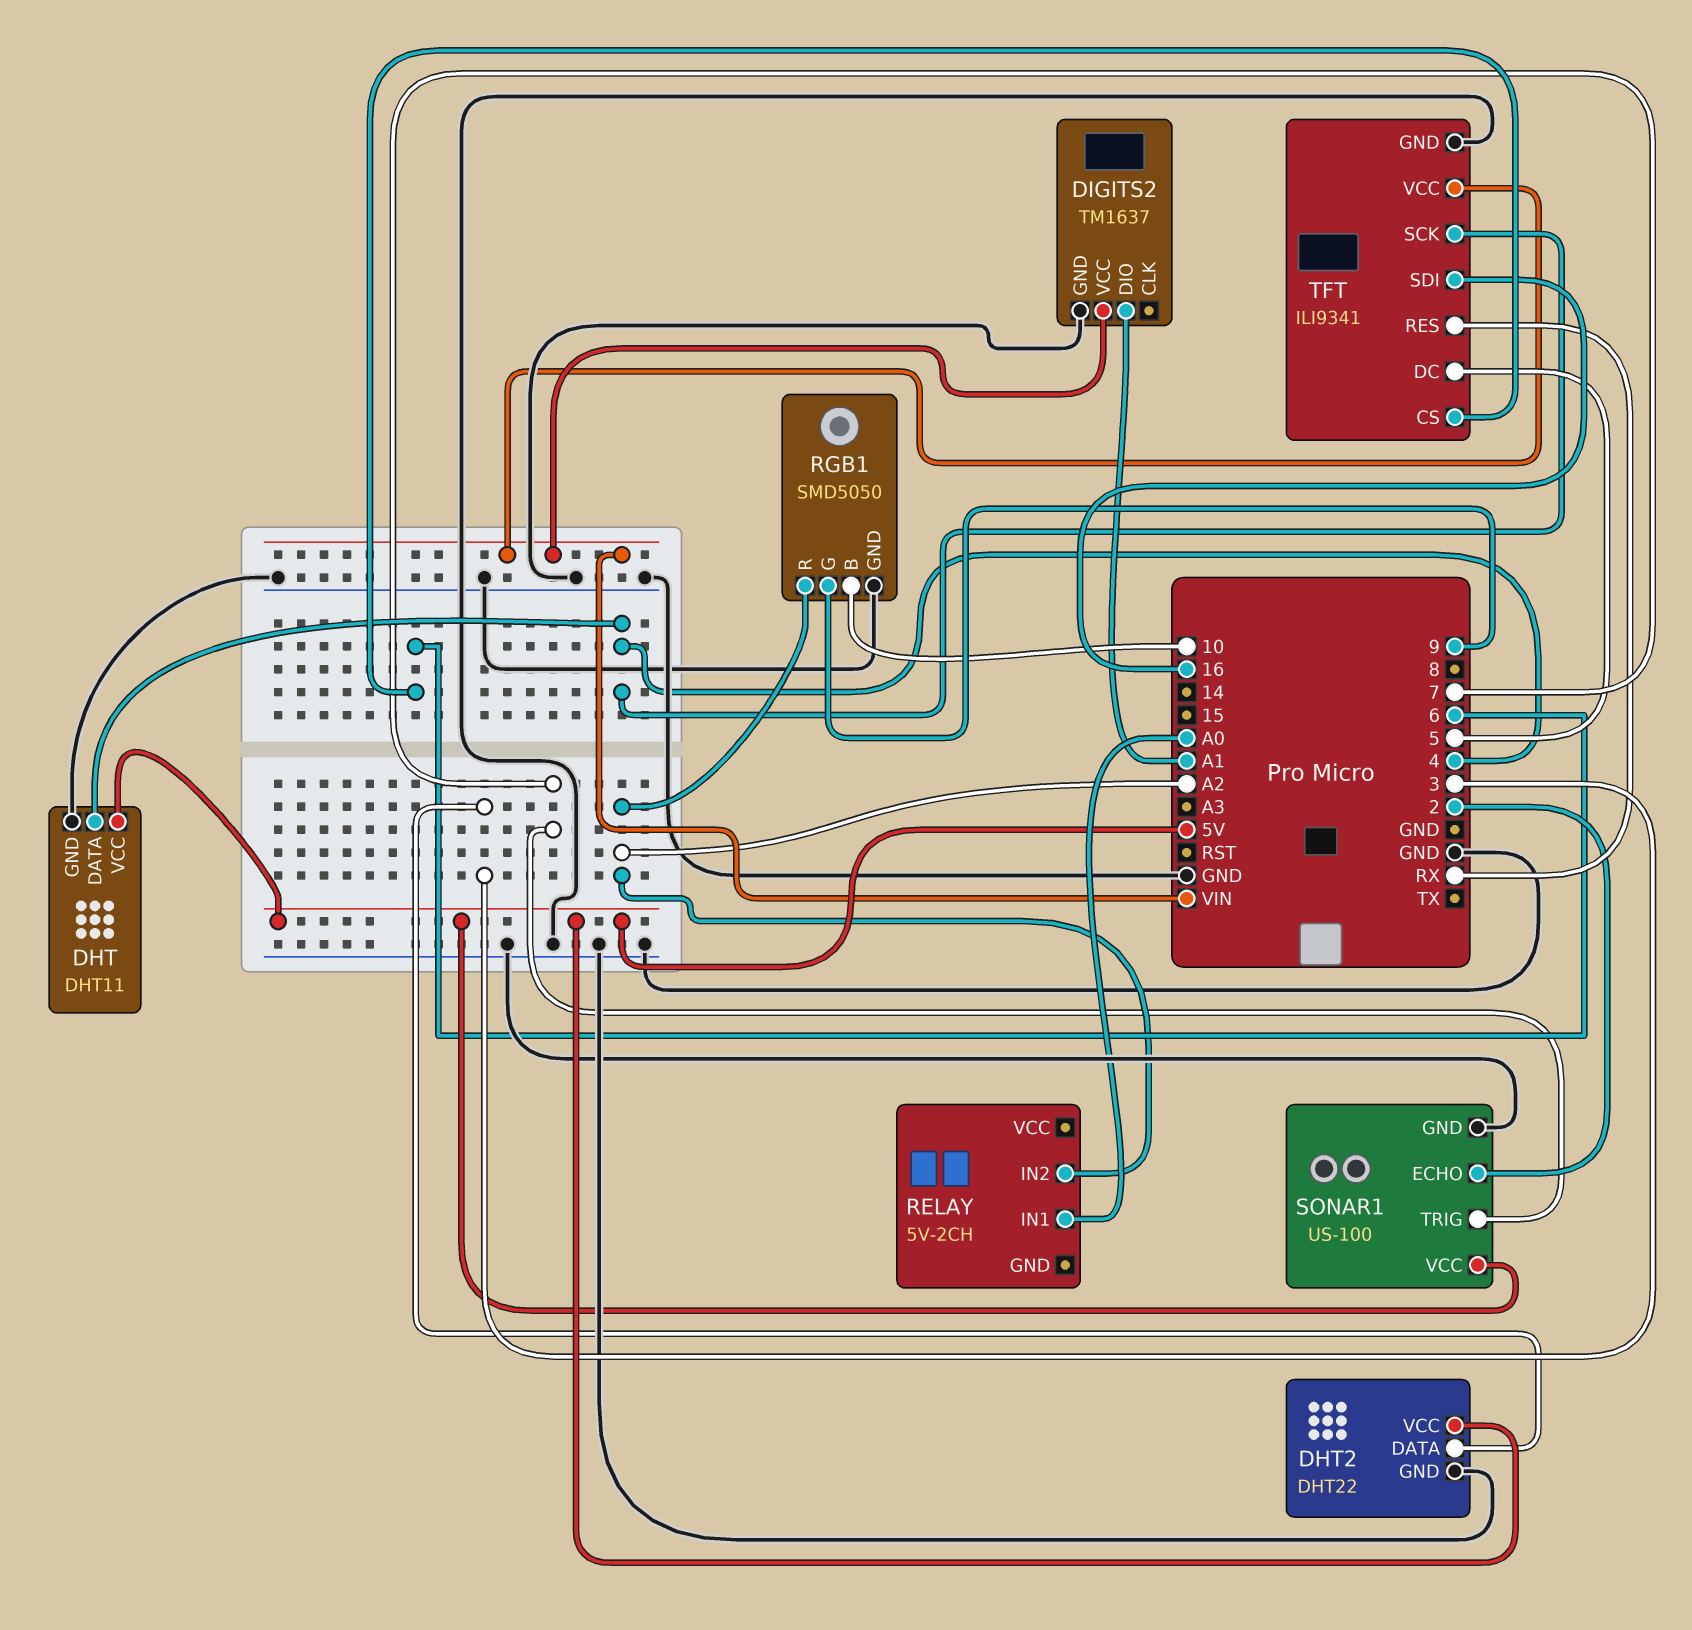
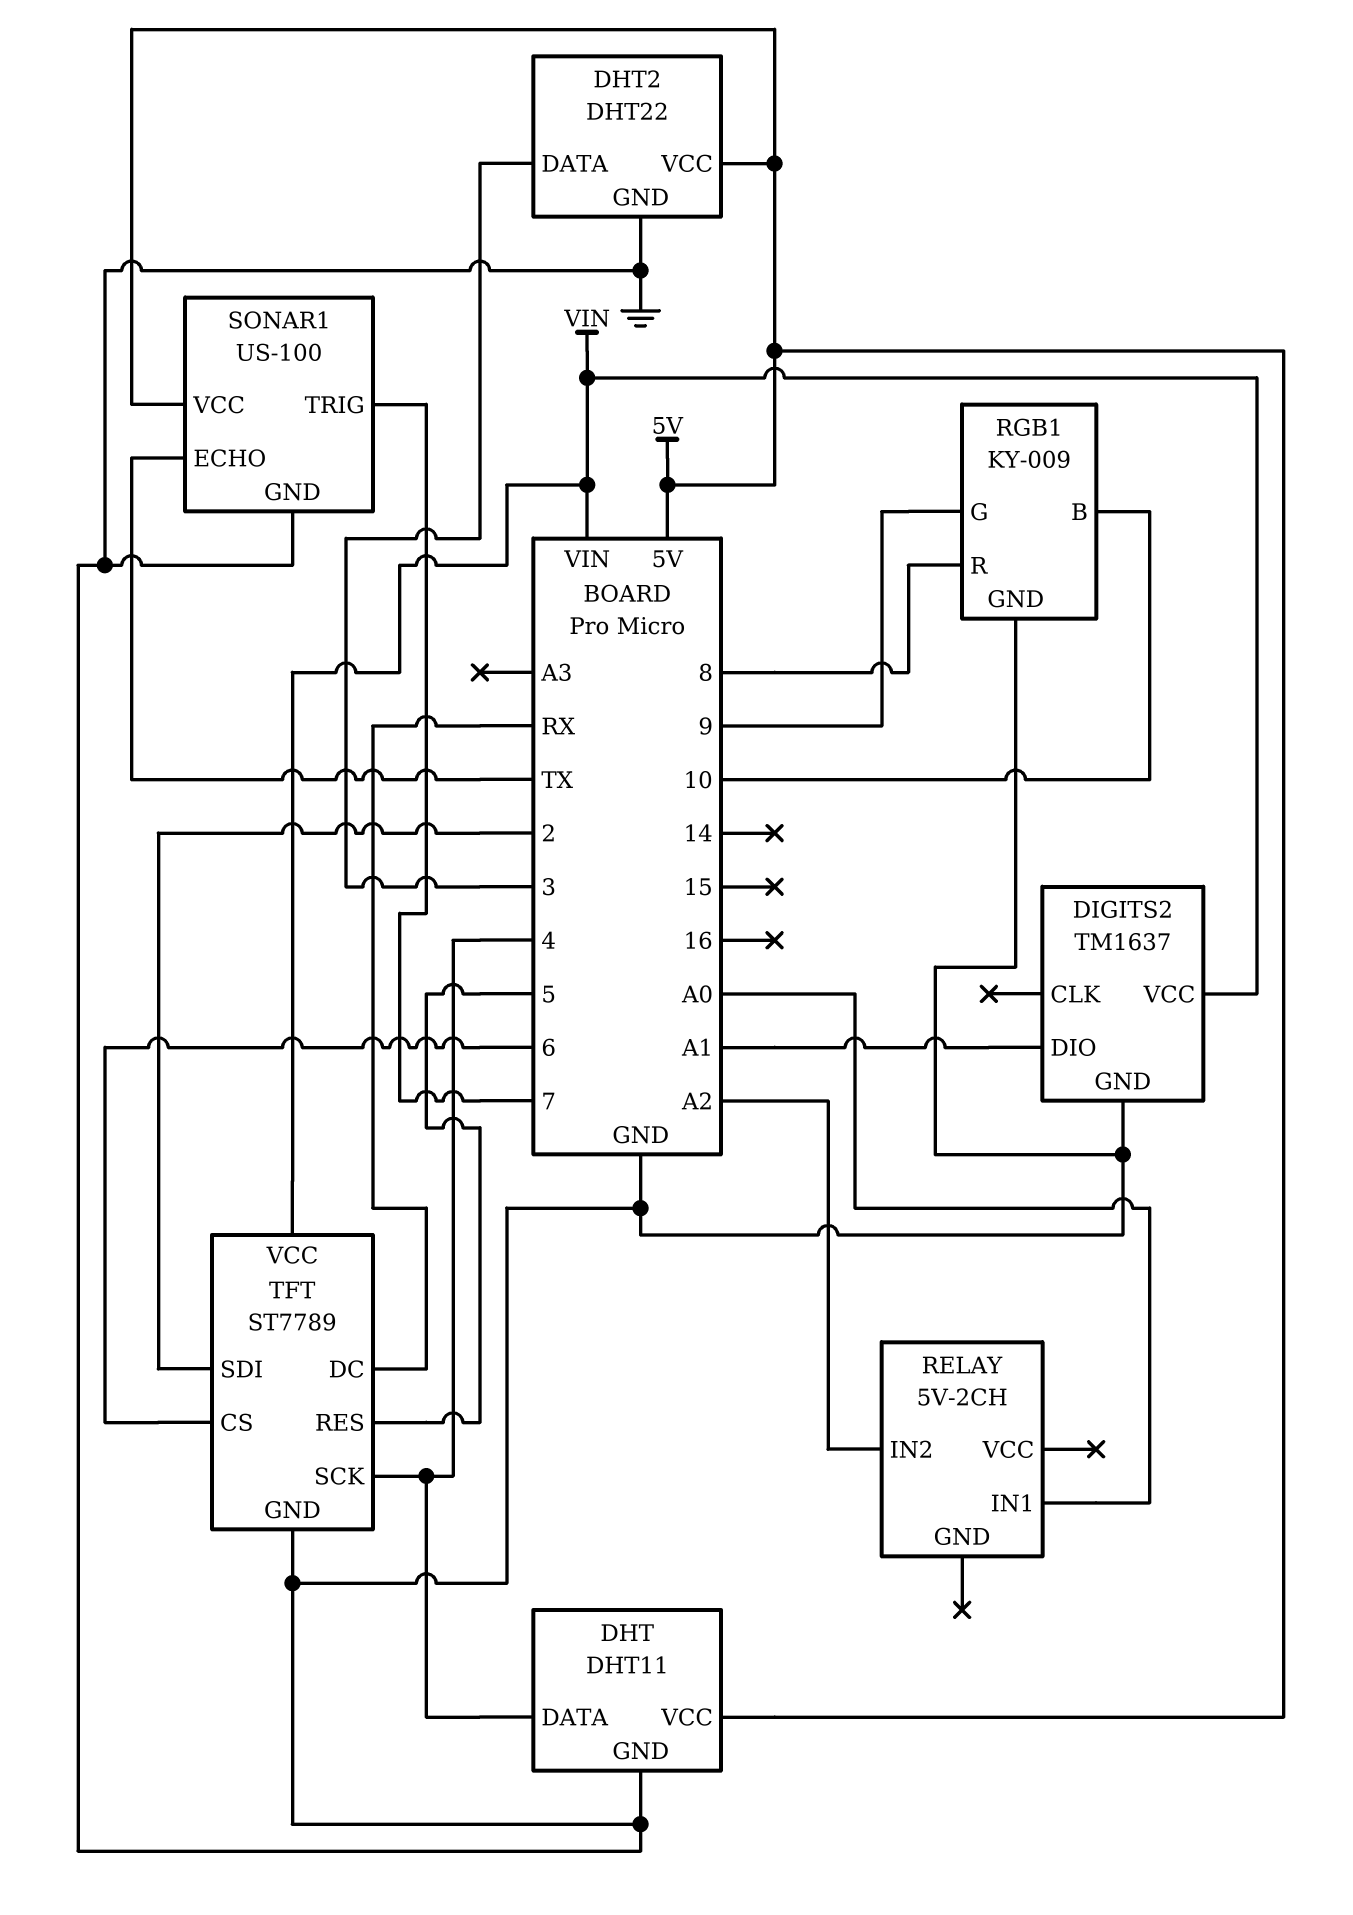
RGB1: SMD5050 -> KY-009
RGB1 pin R: A2 -> 8
SONAR1 pin ECHO: 2 -> TX
TFT: ILI9341 -> ST7789
TFT pin DC: 5 -> RX
TFT pin RES: RX -> 5
TFT pin SDI: 16 -> 2

